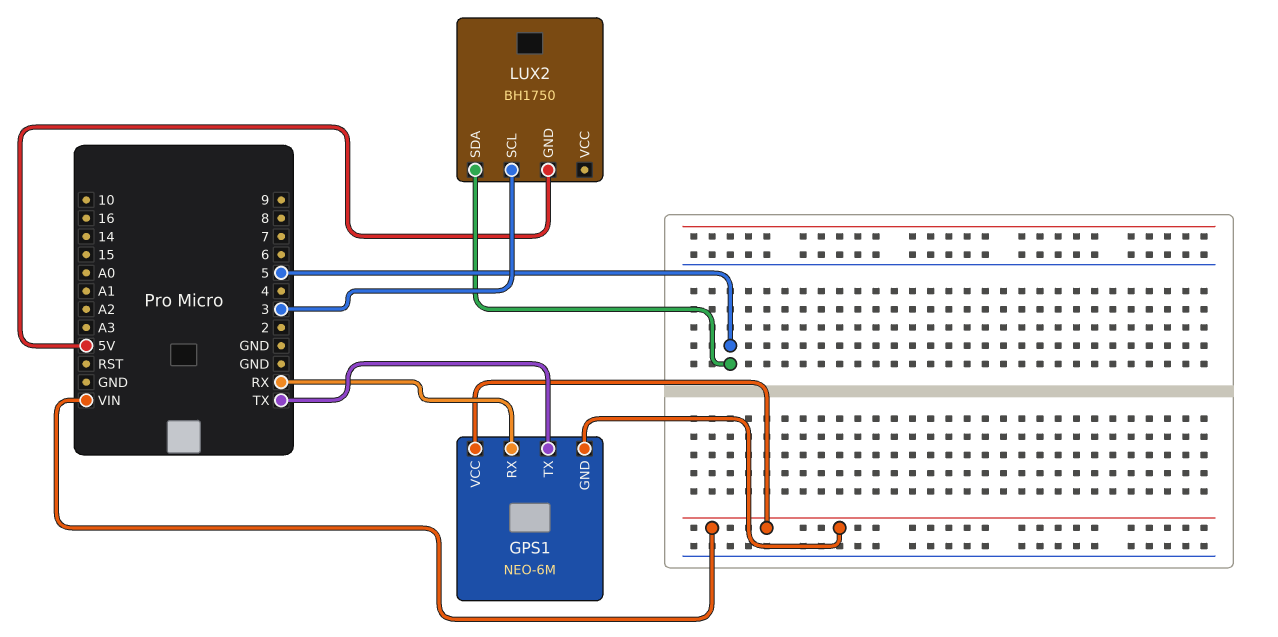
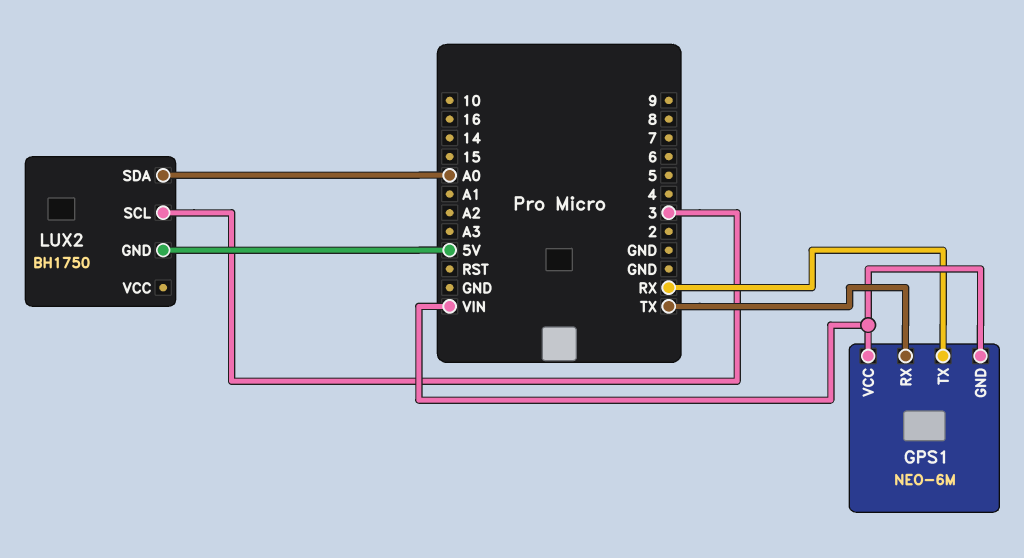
GPS1 pin RX: RX -> TX
GPS1 pin TX: TX -> RX
LUX2 pin SDA: 5 -> A0

